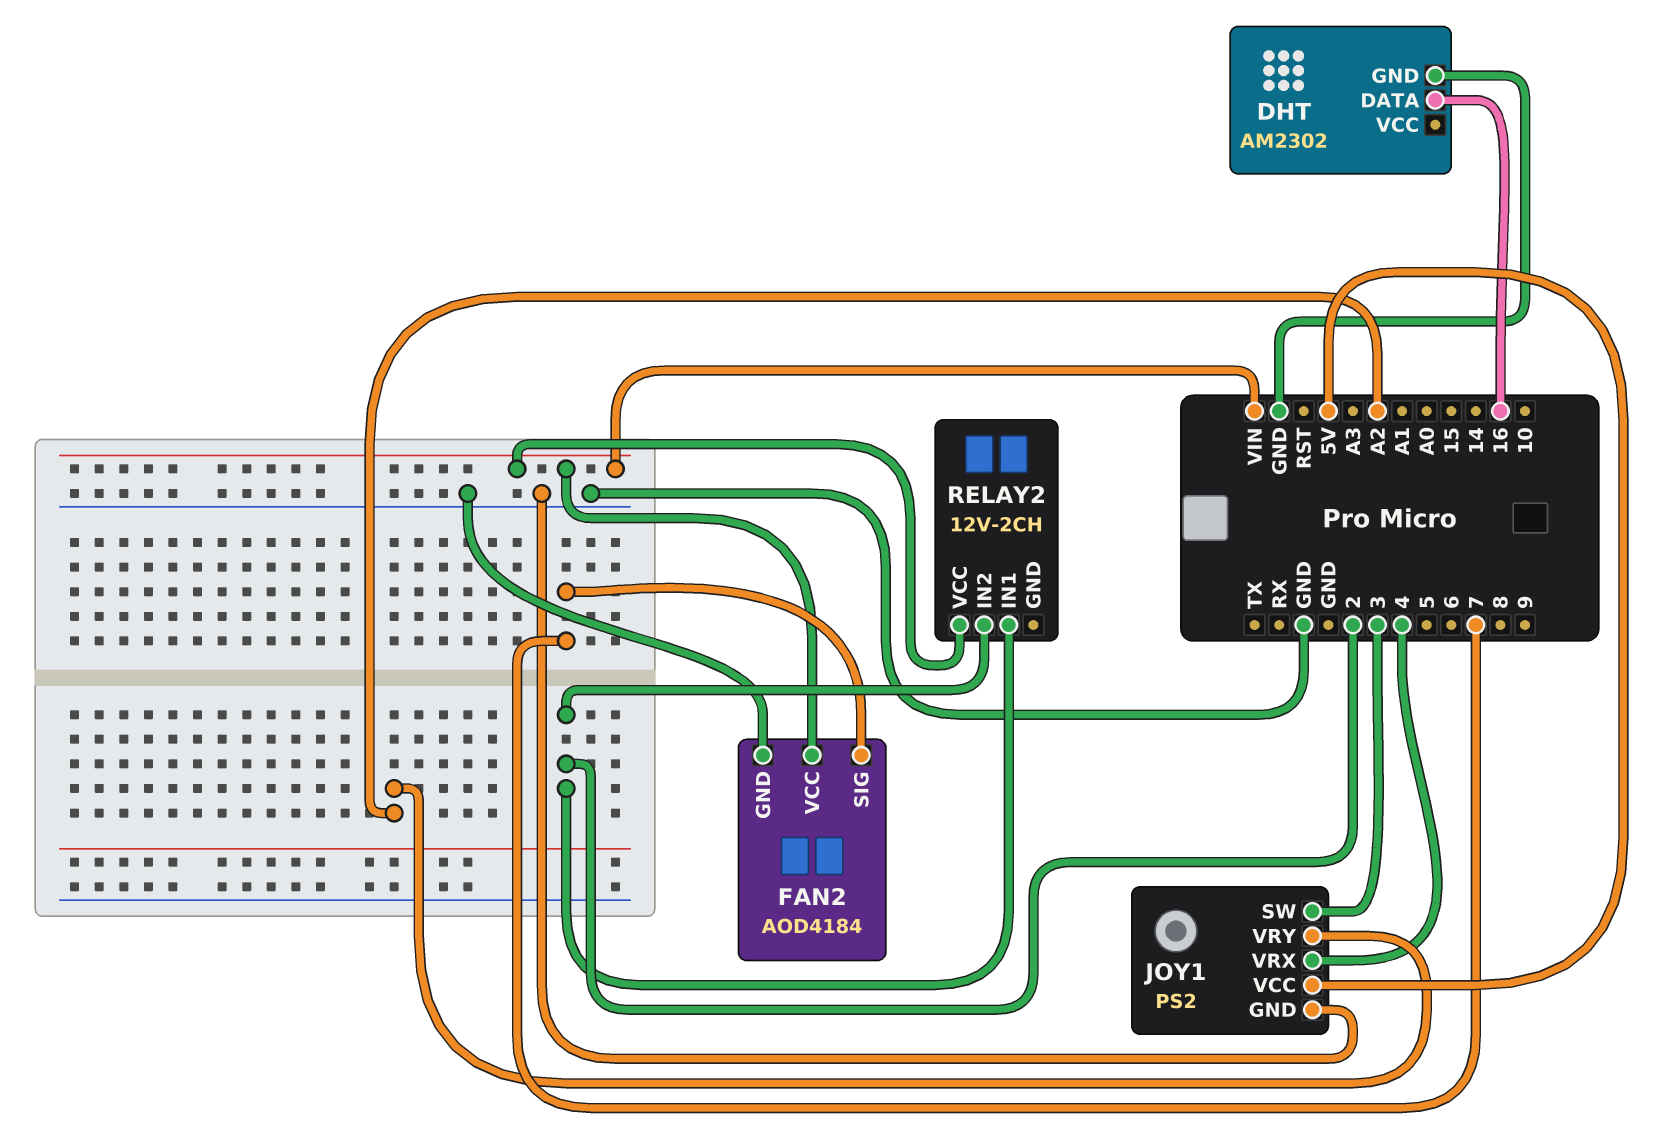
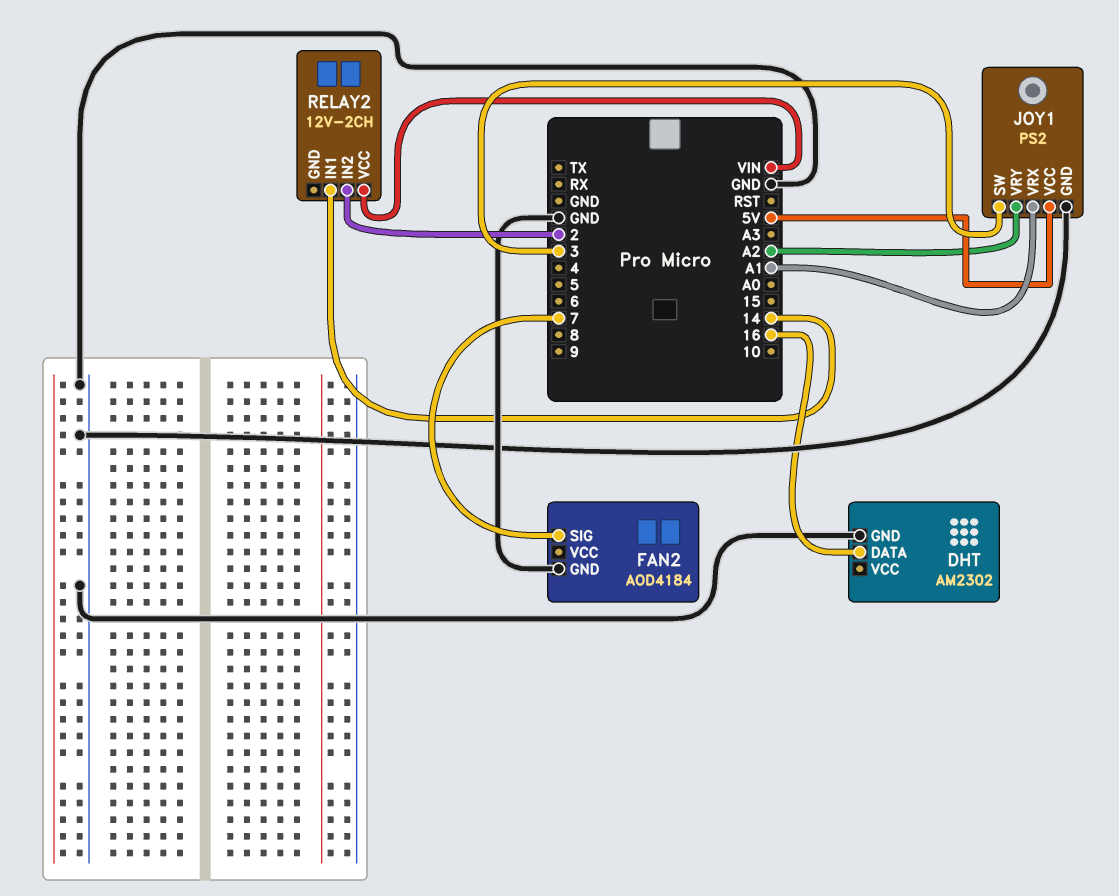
FAN2 pin VCC: VIN -> none
JOY1 pin VRX: 4 -> A1
RELAY2 pin IN1: 2 -> 14

